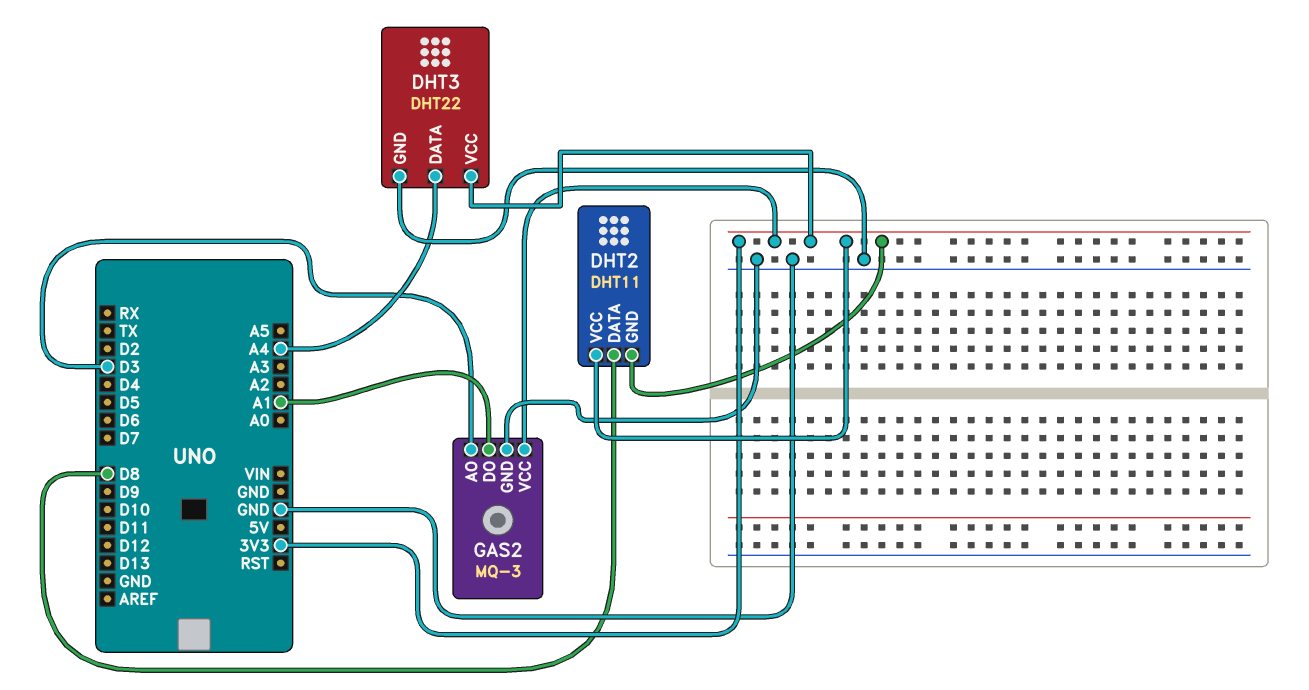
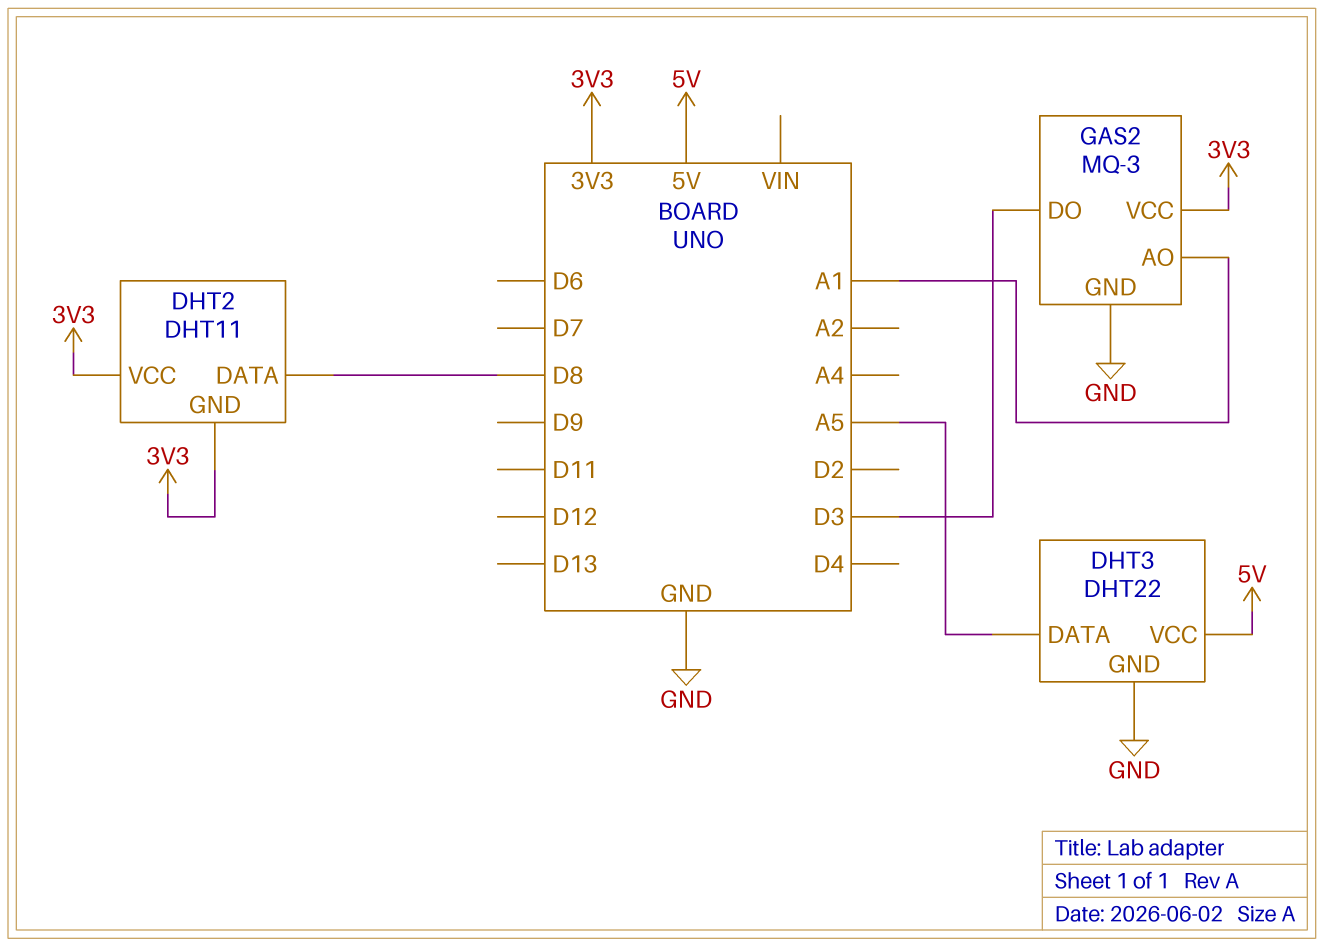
DHT3 pin DATA: A4 -> A5
DHT3 pin VCC: 3V3 -> 5V
GAS2 pin AO: D3 -> A1
GAS2 pin DO: A1 -> D3

